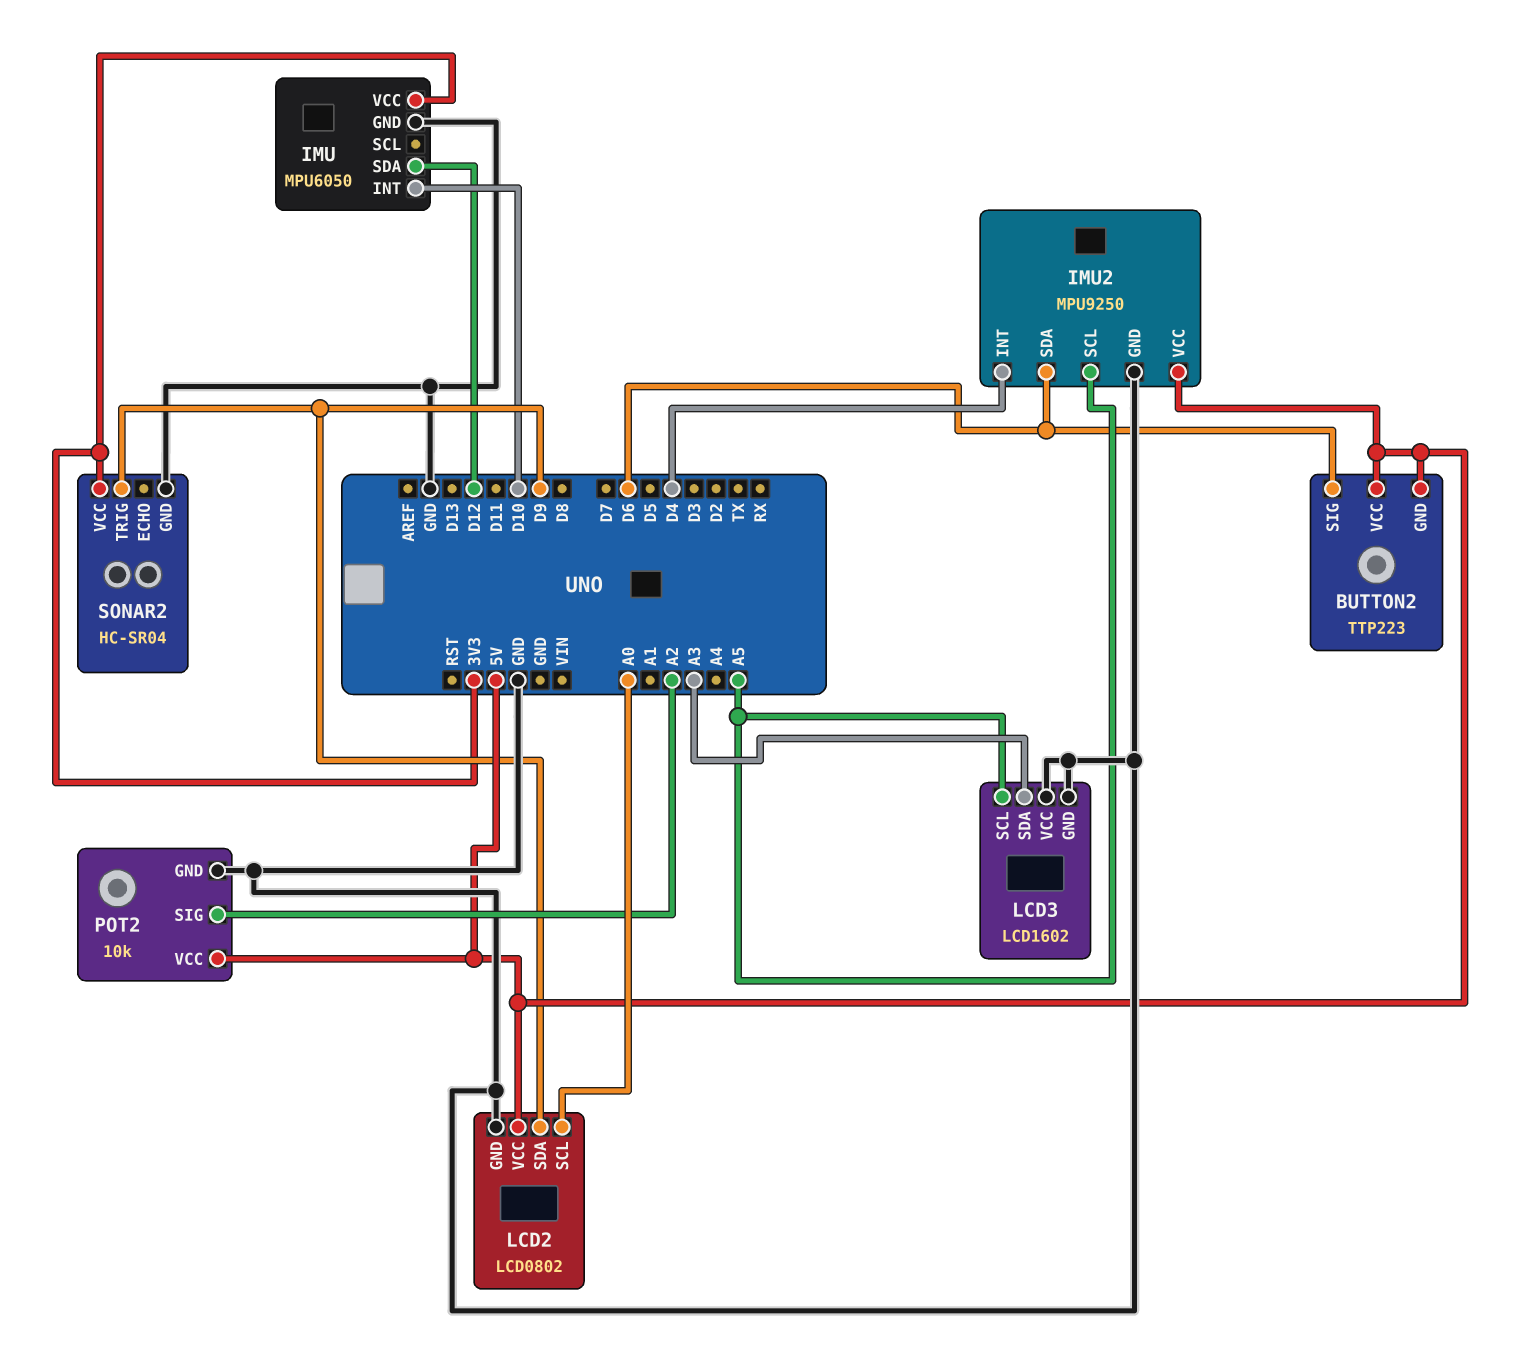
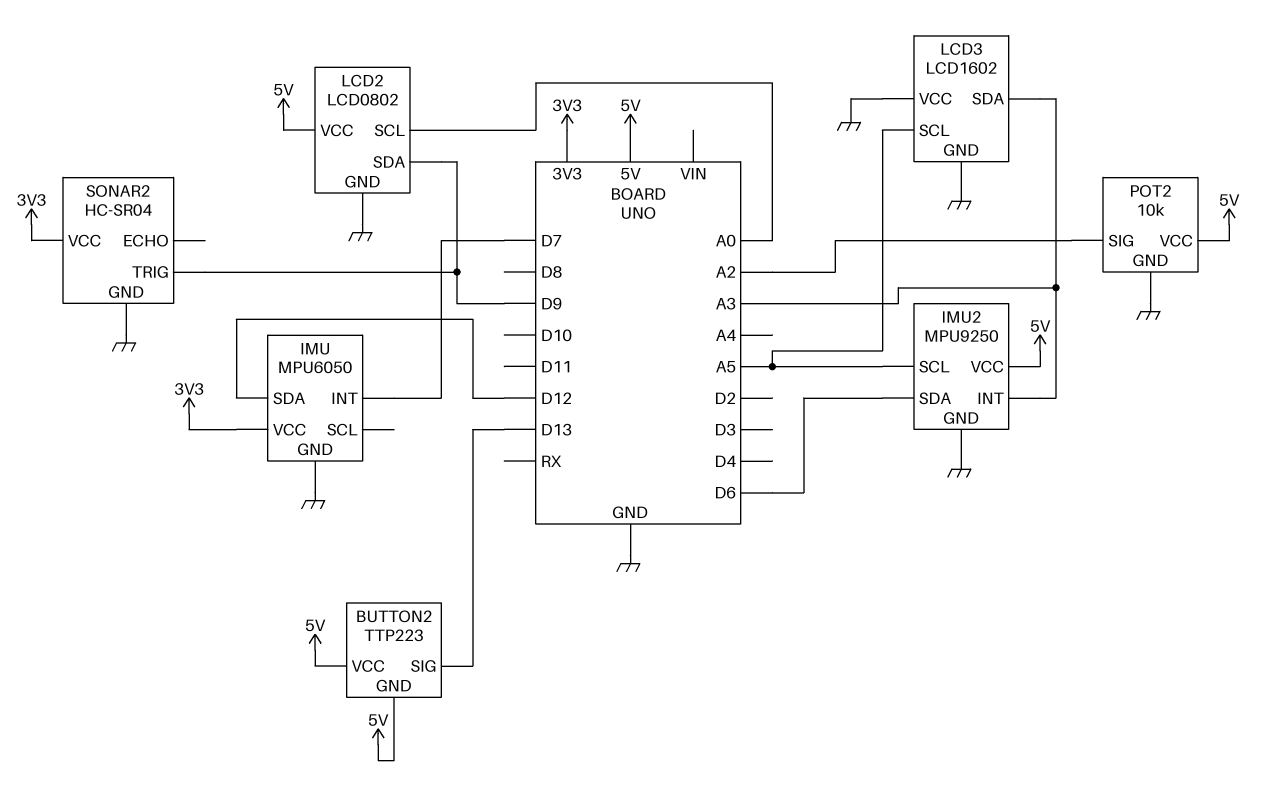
BUTTON2 pin SIG: D6 -> D13
IMU pin INT: D10 -> D7
IMU2 pin INT: D4 -> A3

